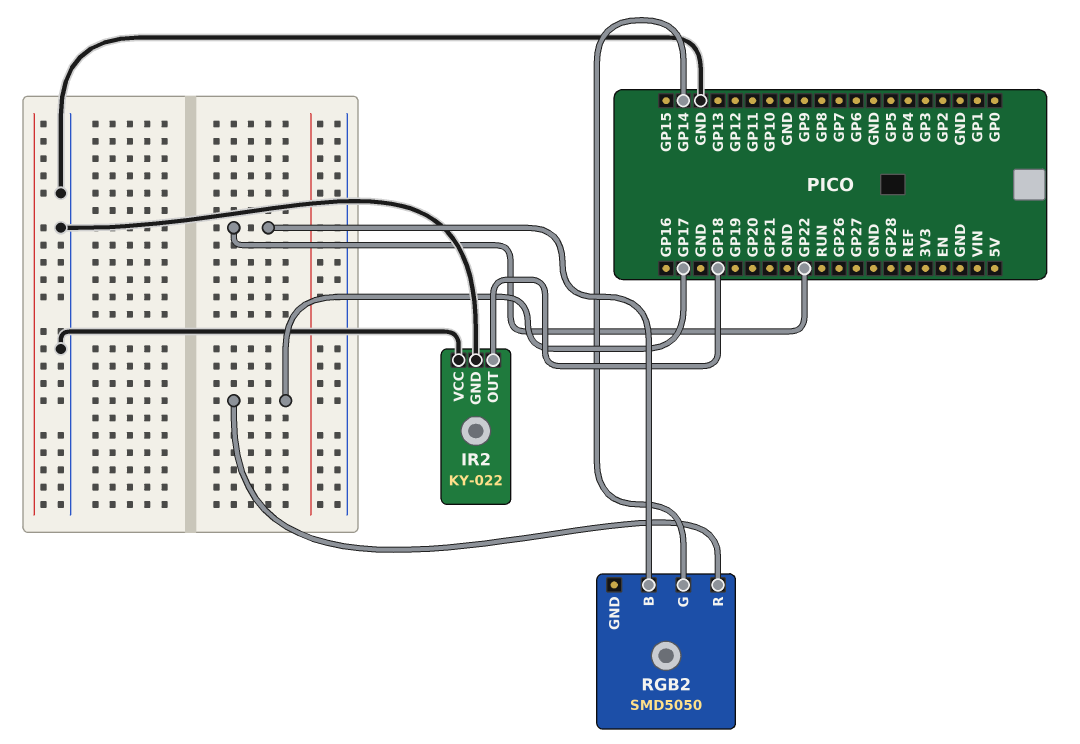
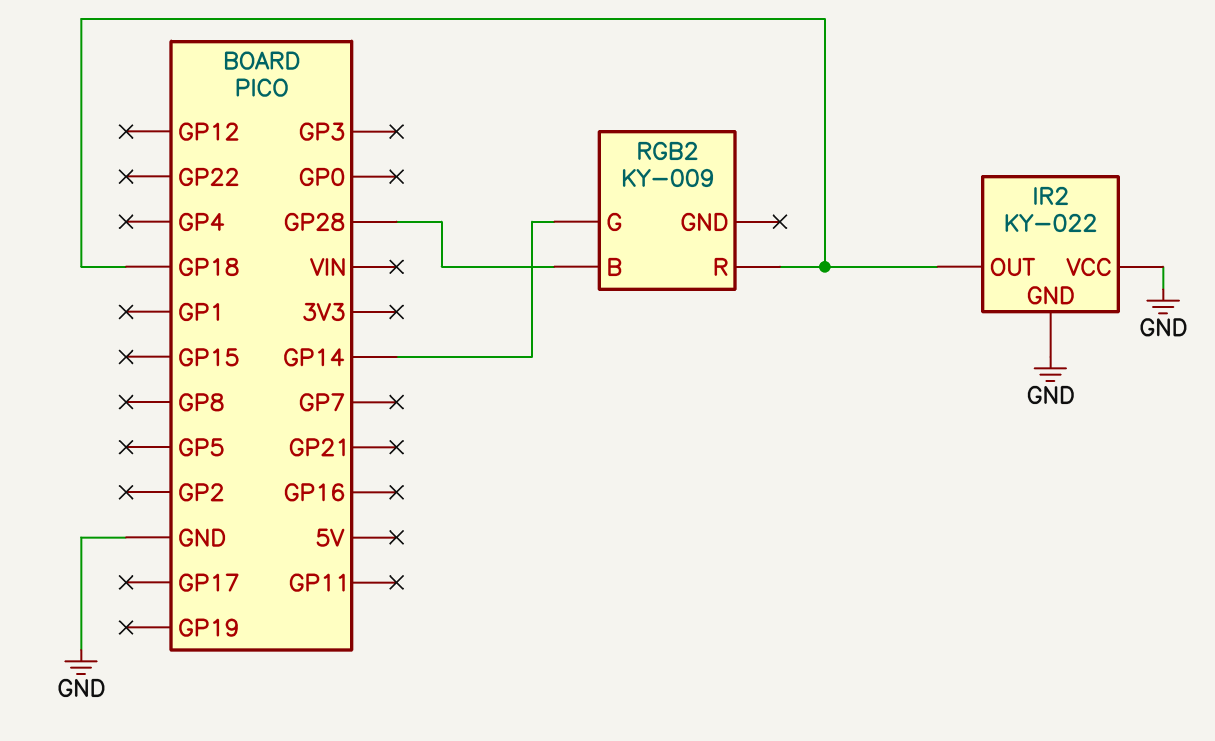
RGB2: SMD5050 -> KY-009
RGB2 pin B: GP22 -> GP28
RGB2 pin R: GP17 -> GP18

